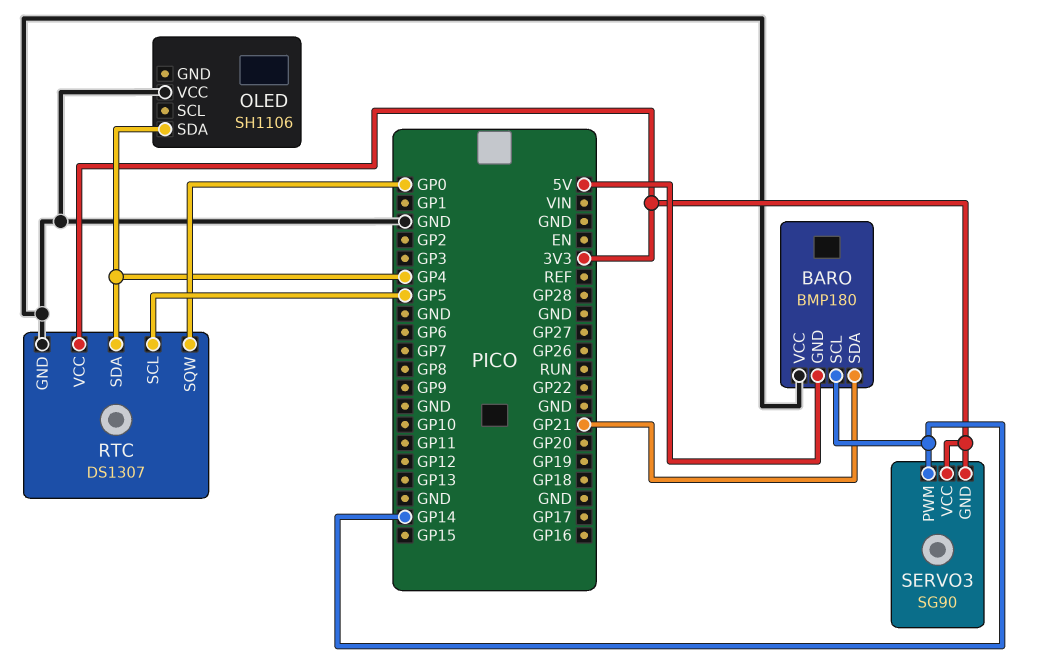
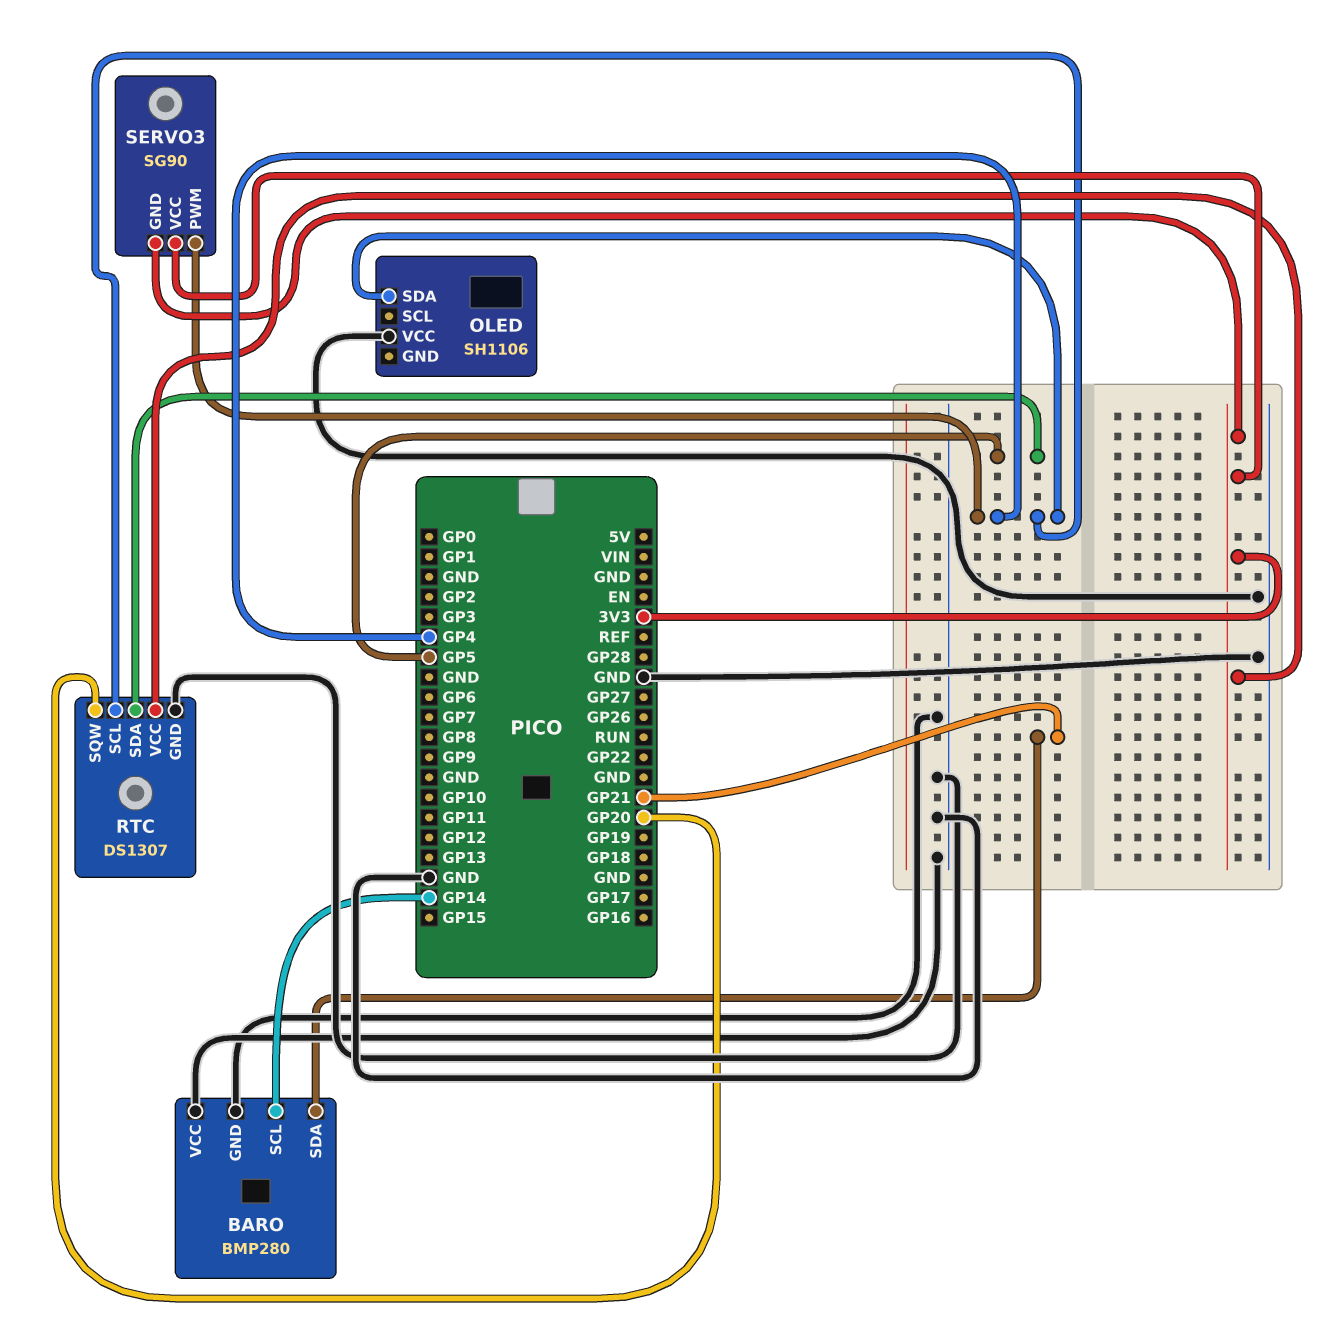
BARO: BMP180 -> BMP280
BARO pin GND: 5V -> GND
RTC pin SCL: GP5 -> GP4
RTC pin SDA: GP4 -> GP5
RTC pin SQW: GP0 -> GP20
SERVO3 pin PWM: GP14 -> GP4

